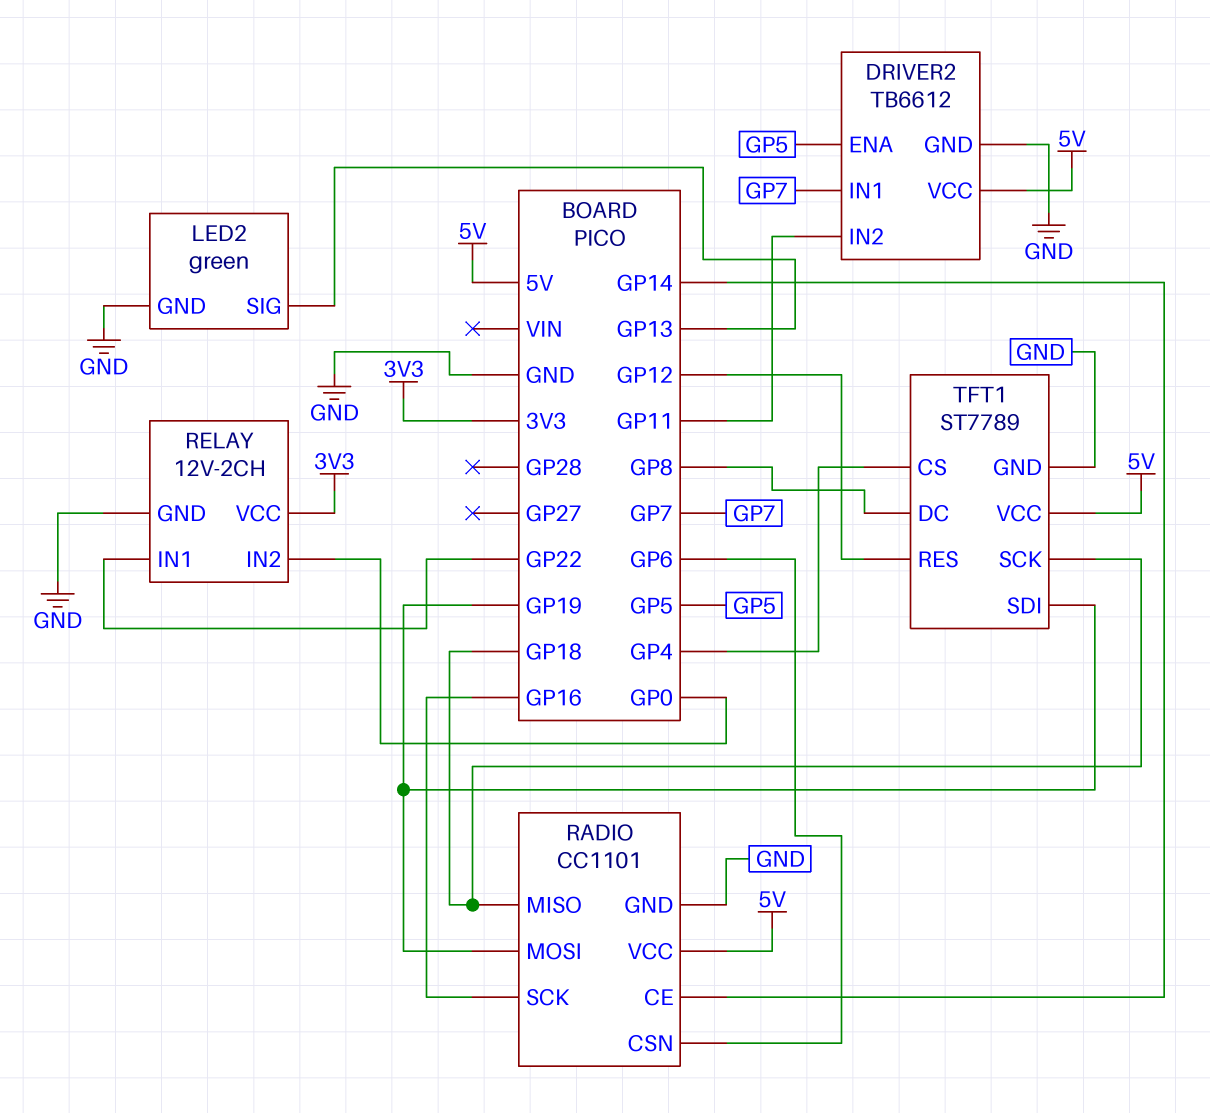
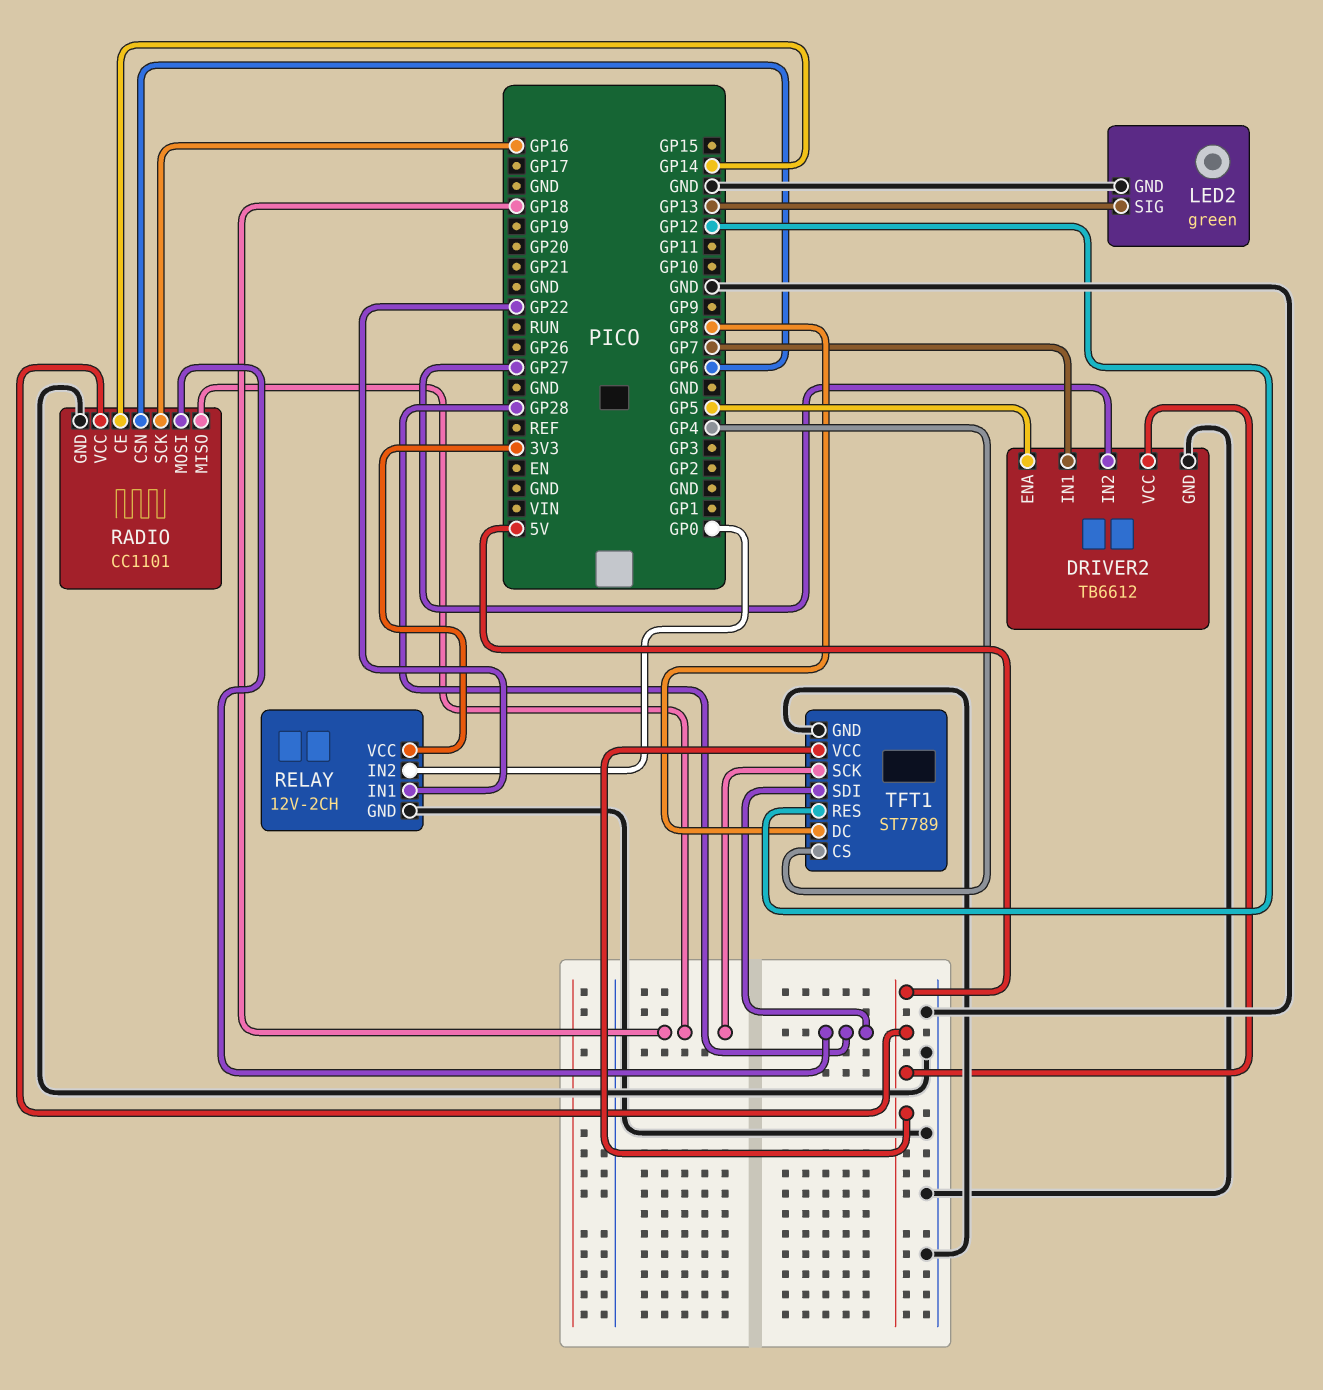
DRIVER2 pin IN2: GP11 -> GP27
RADIO pin MOSI: GP19 -> GP28
TFT1 pin SDI: GP19 -> GP28

